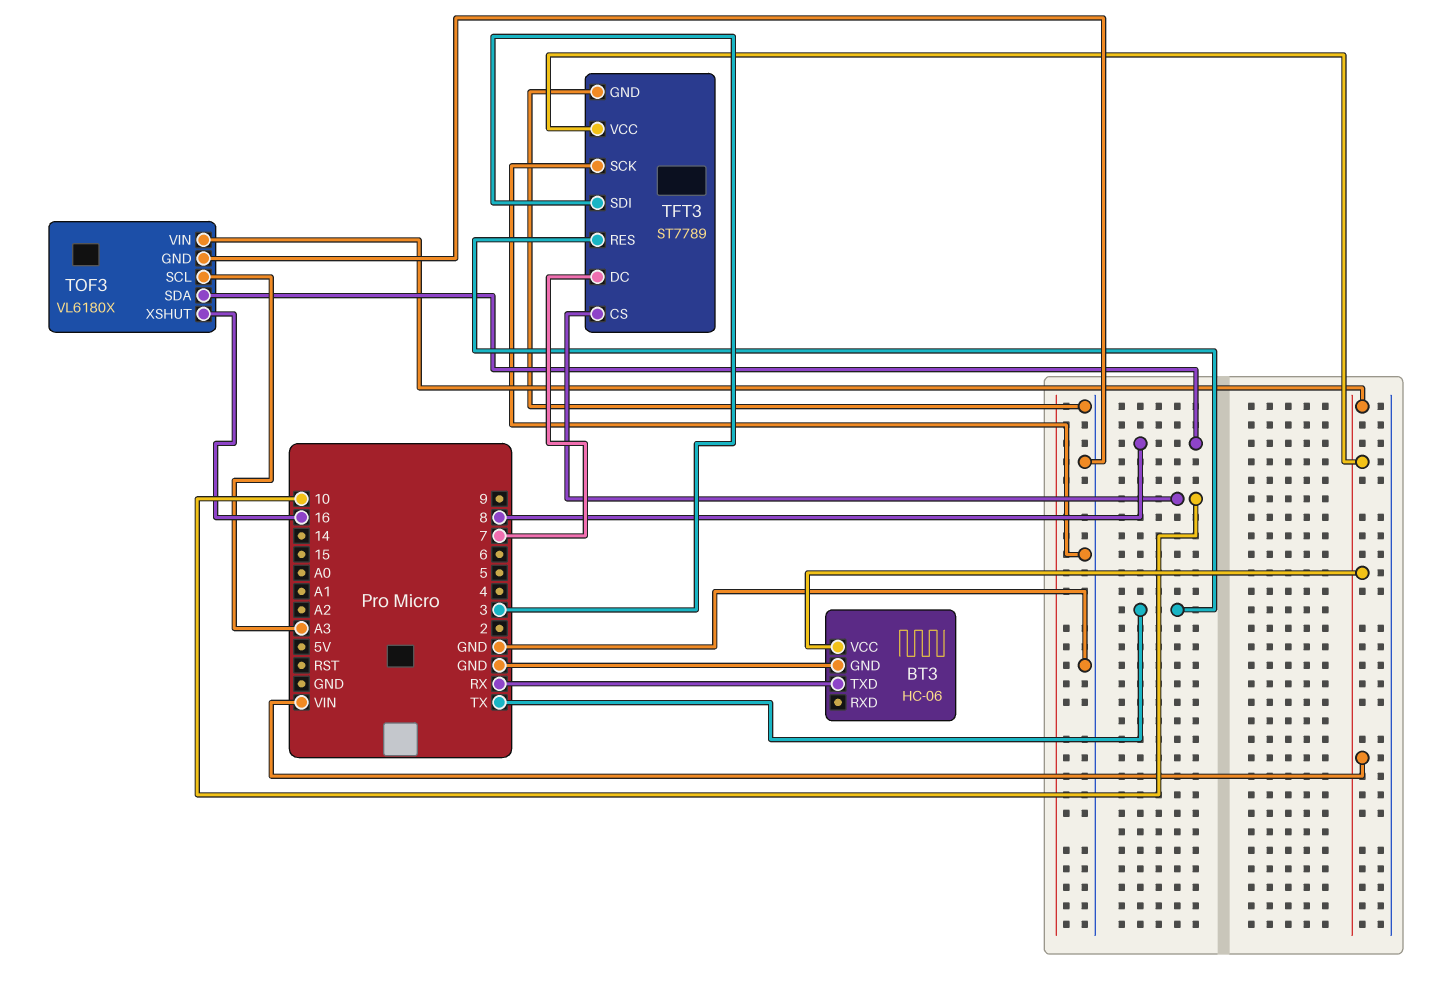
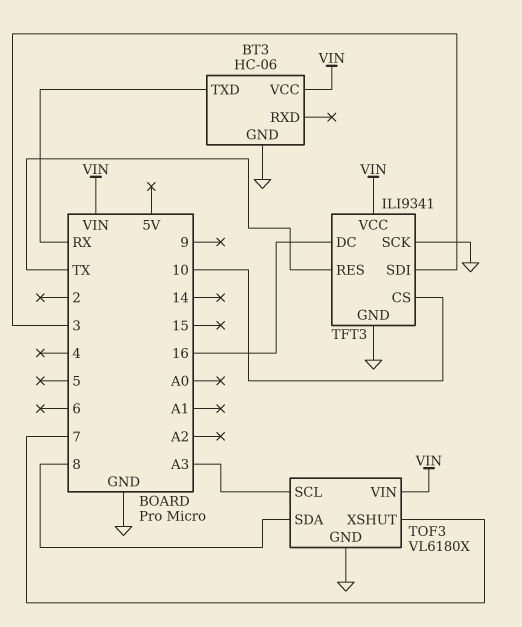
TFT3: ST7789 -> ILI9341
TFT3 pin DC: 7 -> 16
TOF3 pin XSHUT: 16 -> 7

